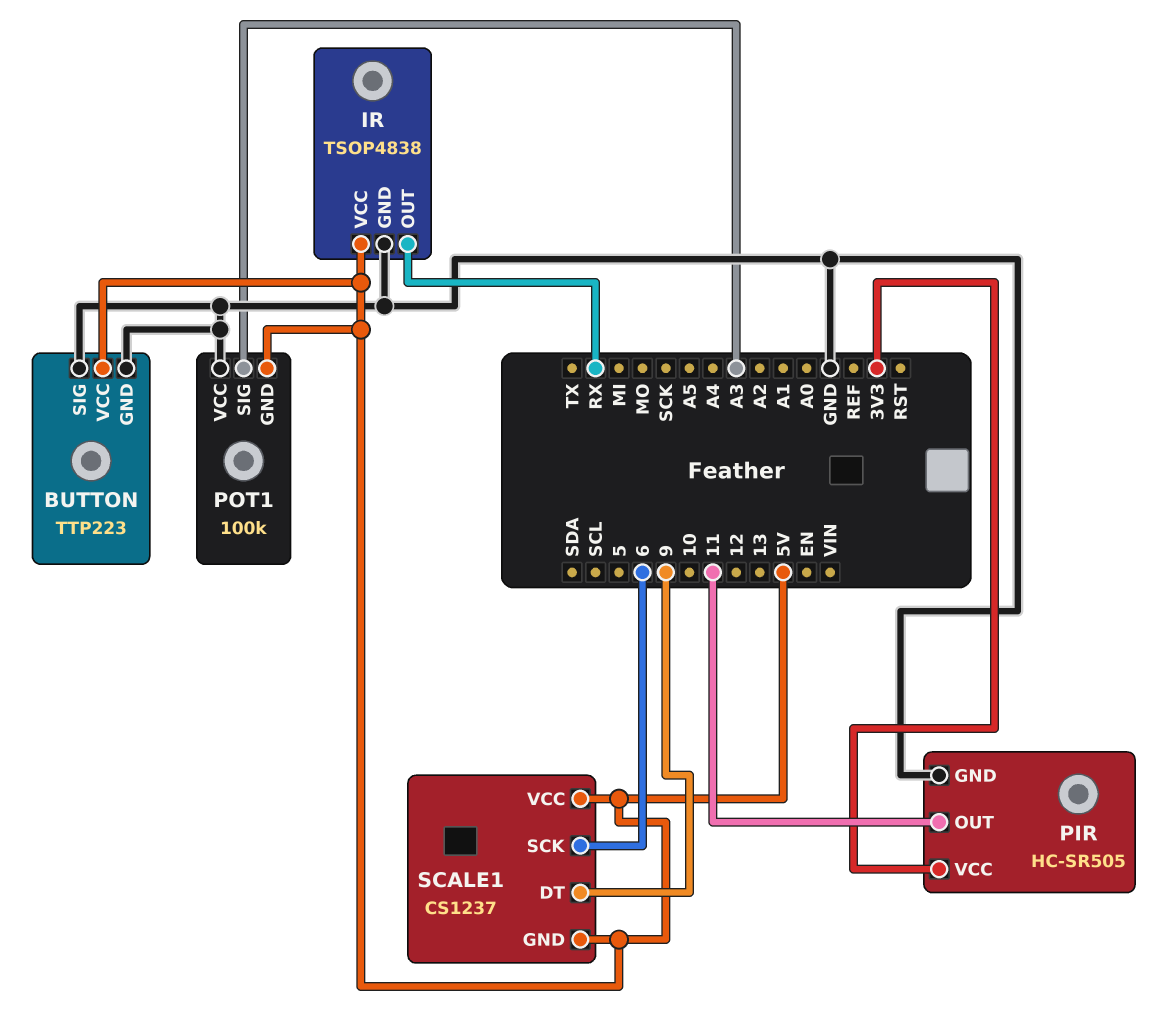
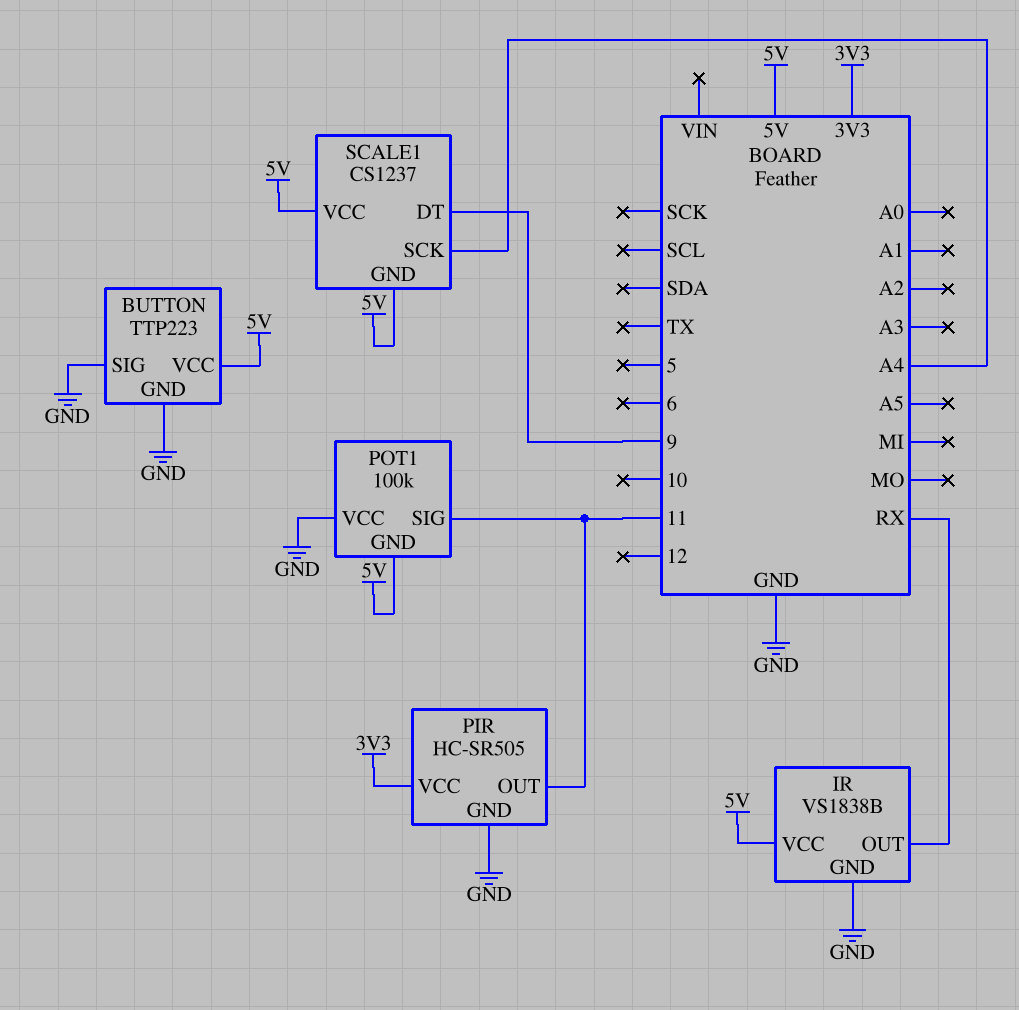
IR: TSOP4838 -> VS1838B
POT1 pin SIG: A3 -> 11
SCALE1 pin SCK: 6 -> A4

